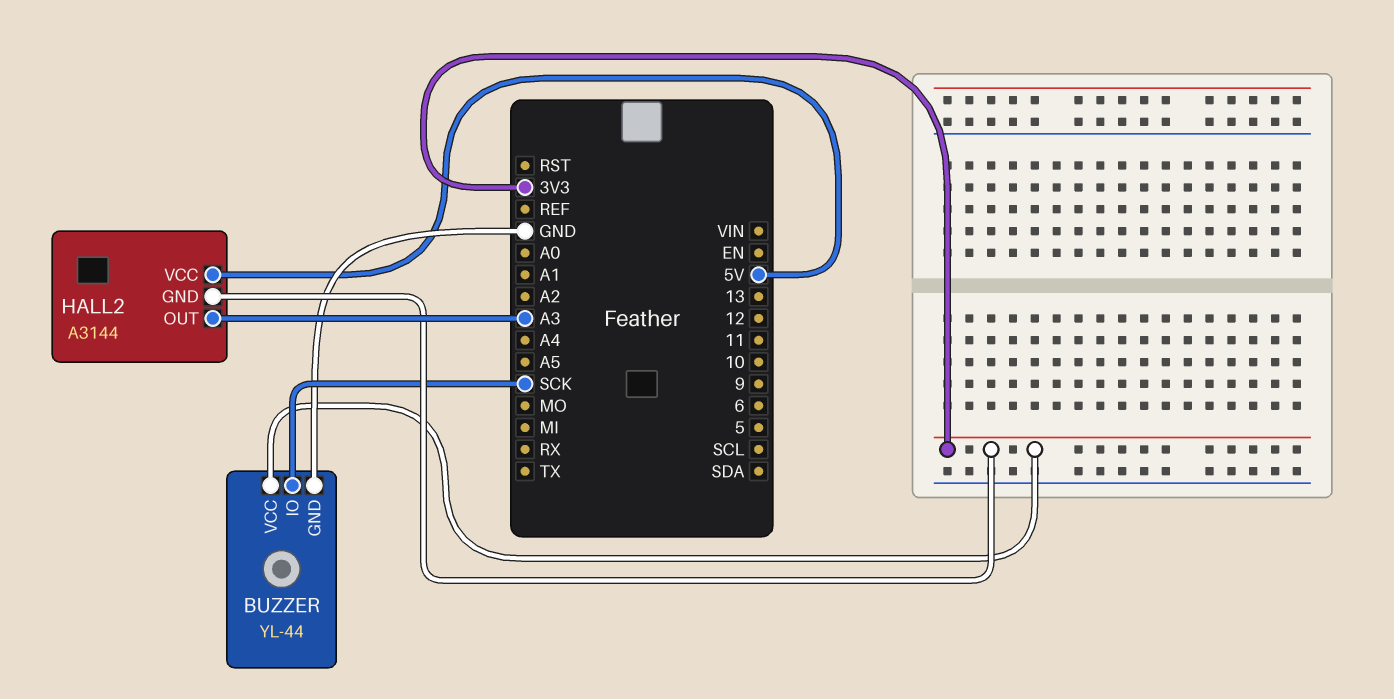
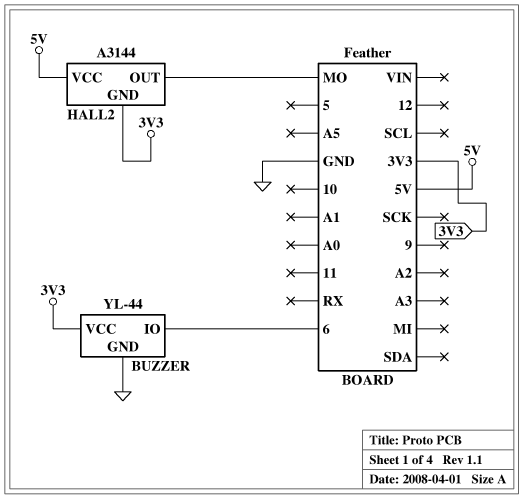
BUZZER pin IO: SCK -> 6
HALL2 pin OUT: A3 -> MO

